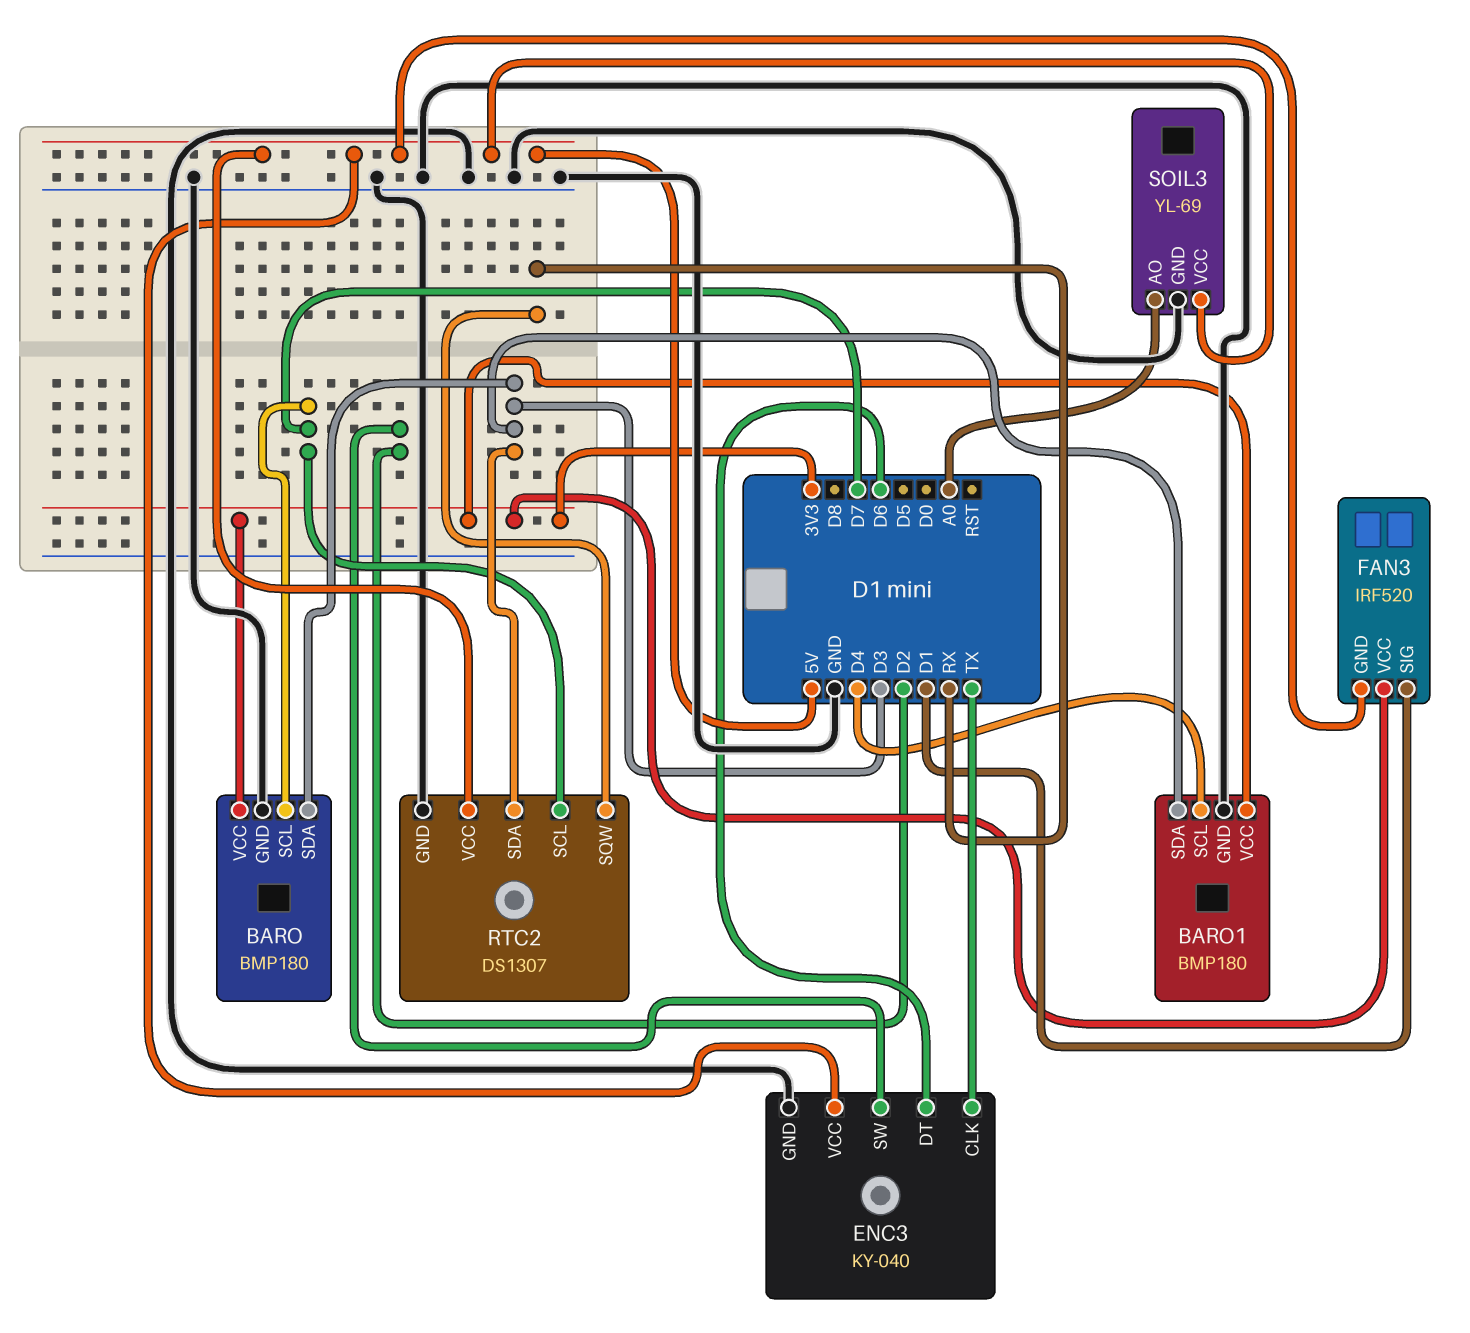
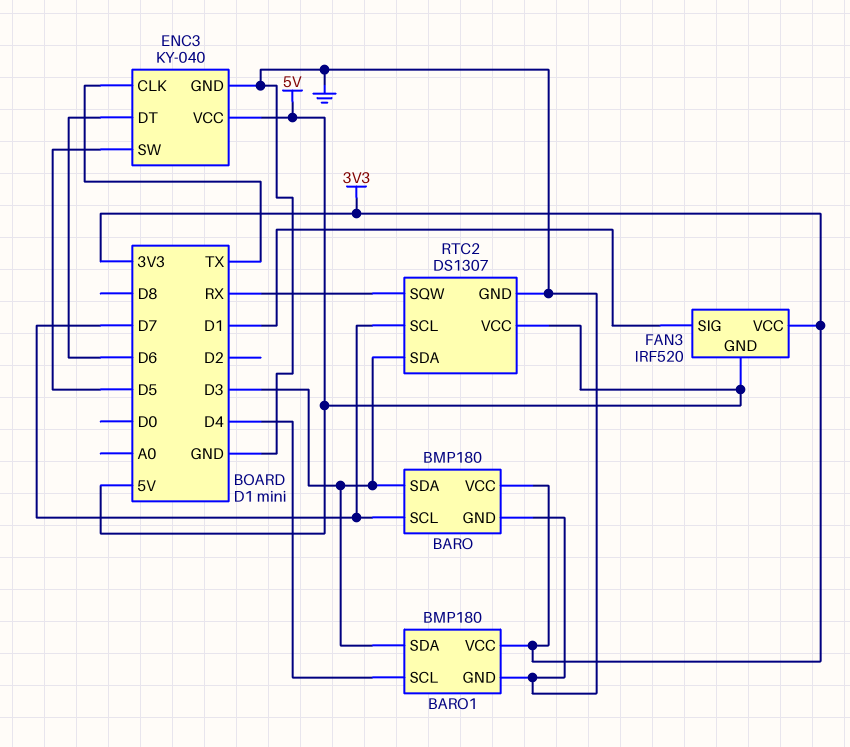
ENC3 pin SW: D2 -> D5
SOIL3: YL-69 -> none
SOIL3 pin AO: A0 -> none
SOIL3 pin GND: GND -> none
SOIL3 pin VCC: 5V -> none

